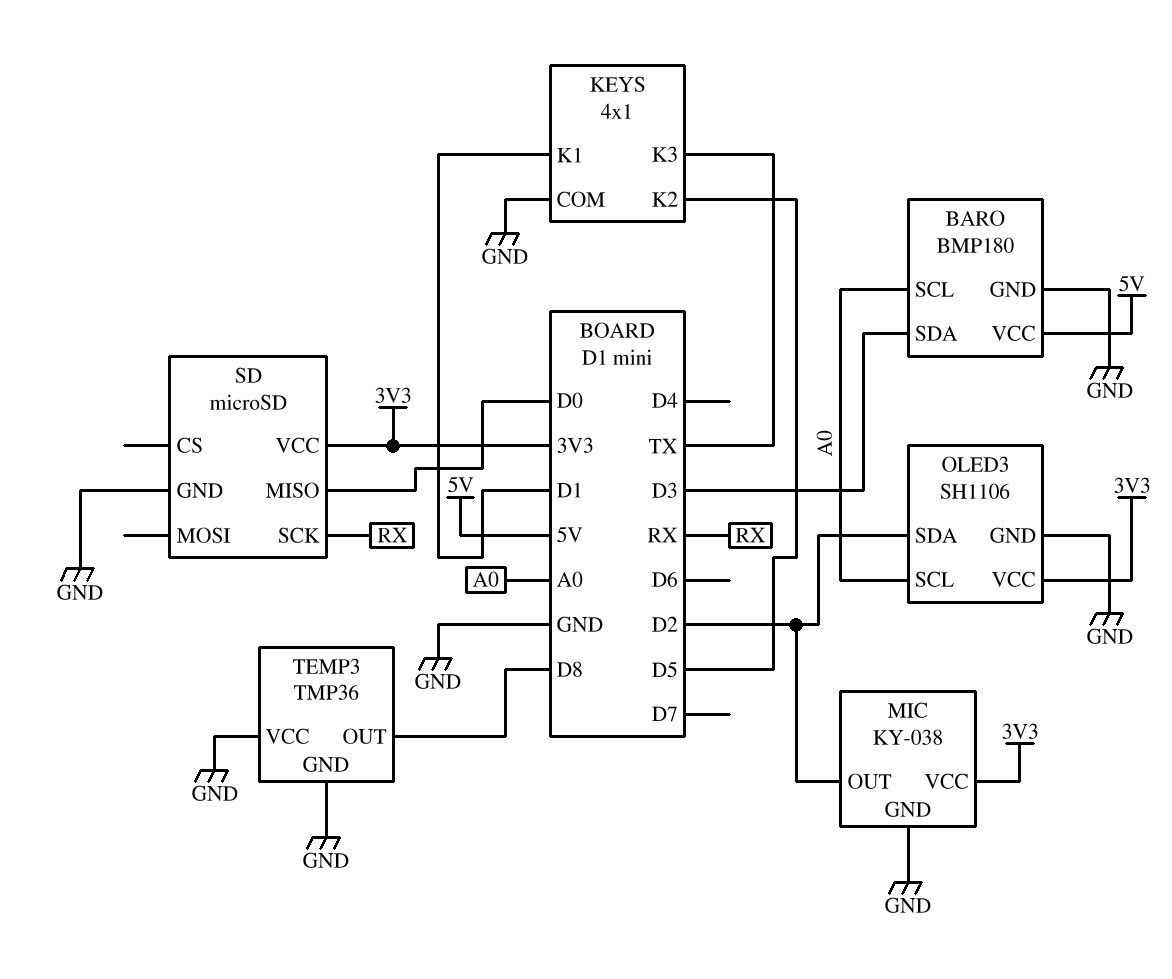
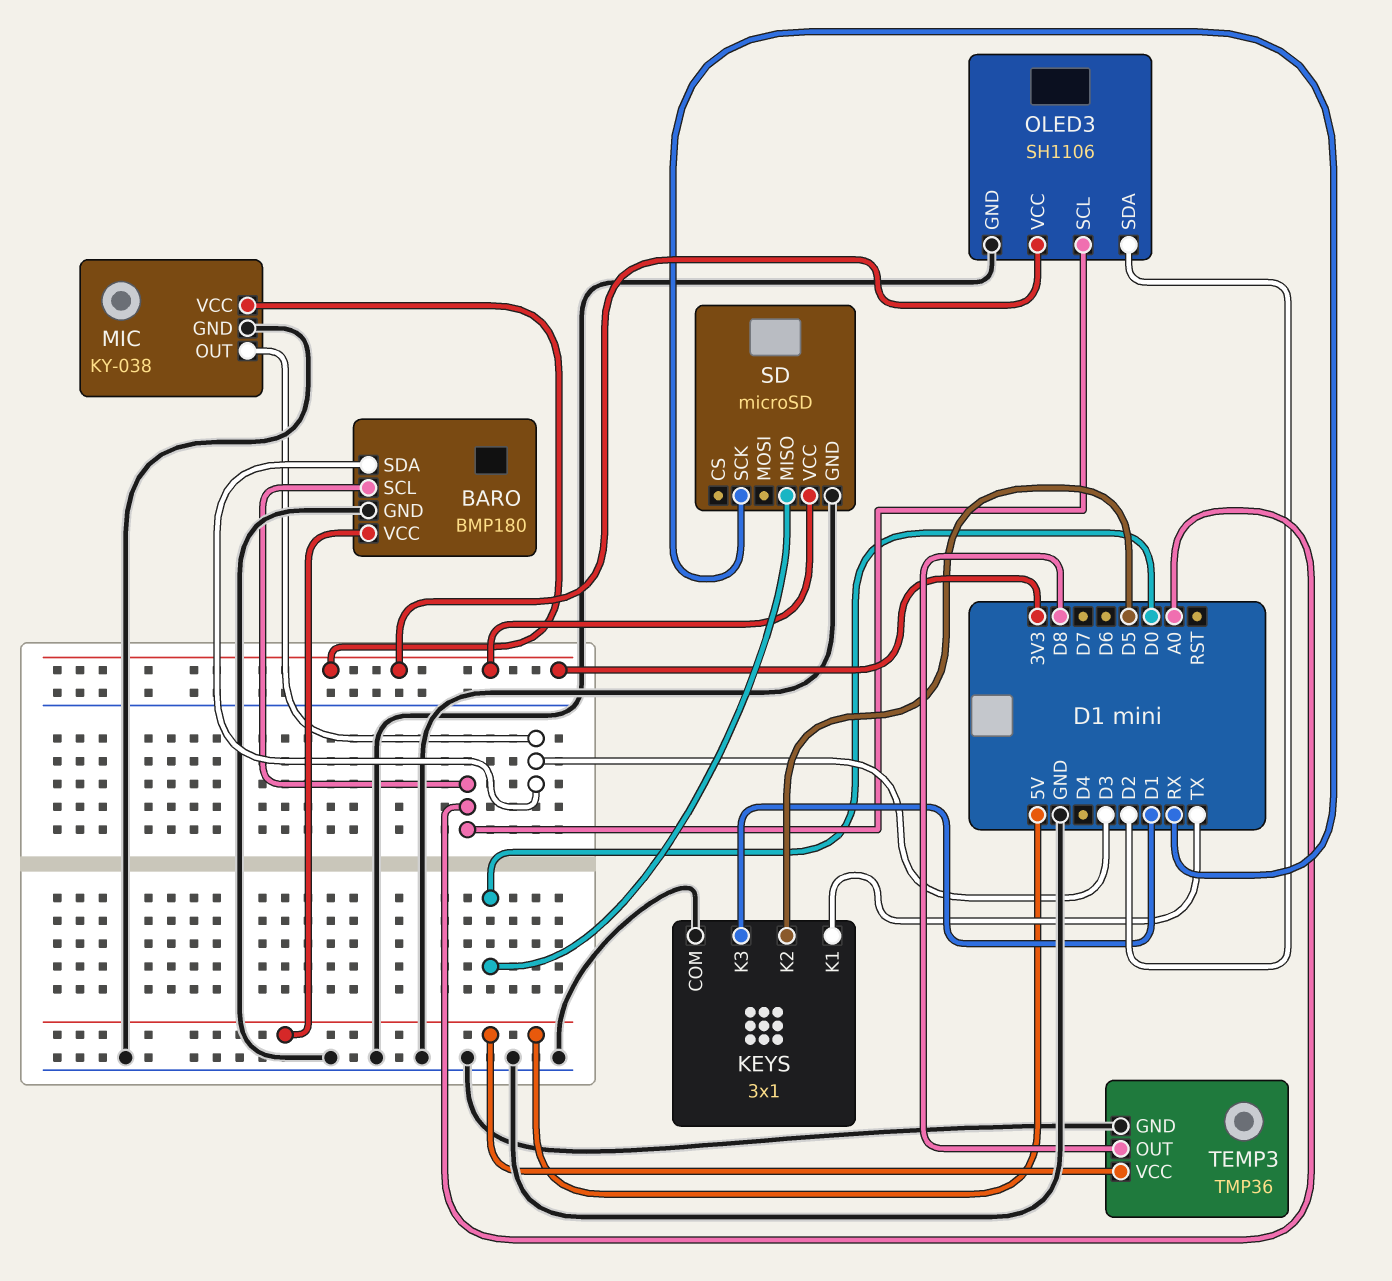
KEYS: 4x1 -> 3x1
KEYS pin K1: D1 -> TX
KEYS pin K3: TX -> D1
MIC pin OUT: D2 -> D3
TEMP3 pin VCC: GND -> 5V

